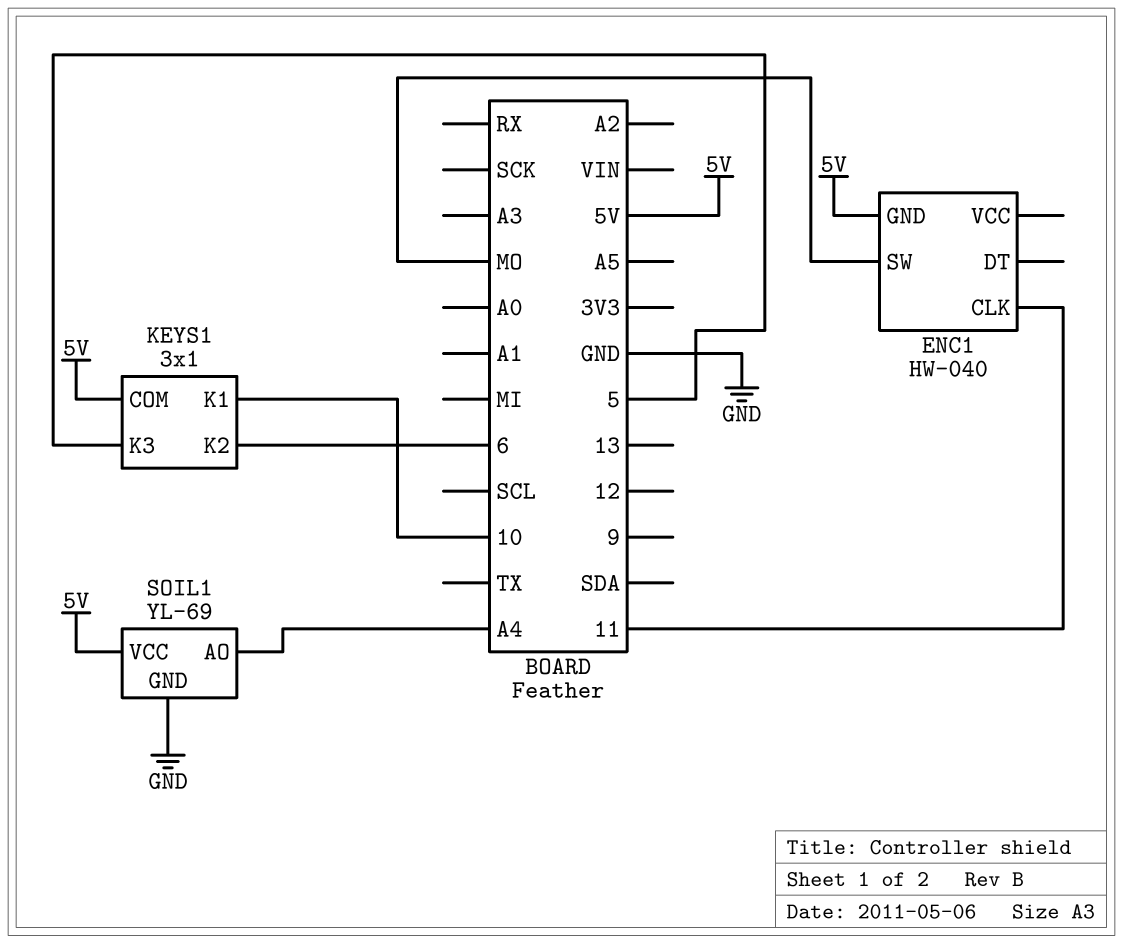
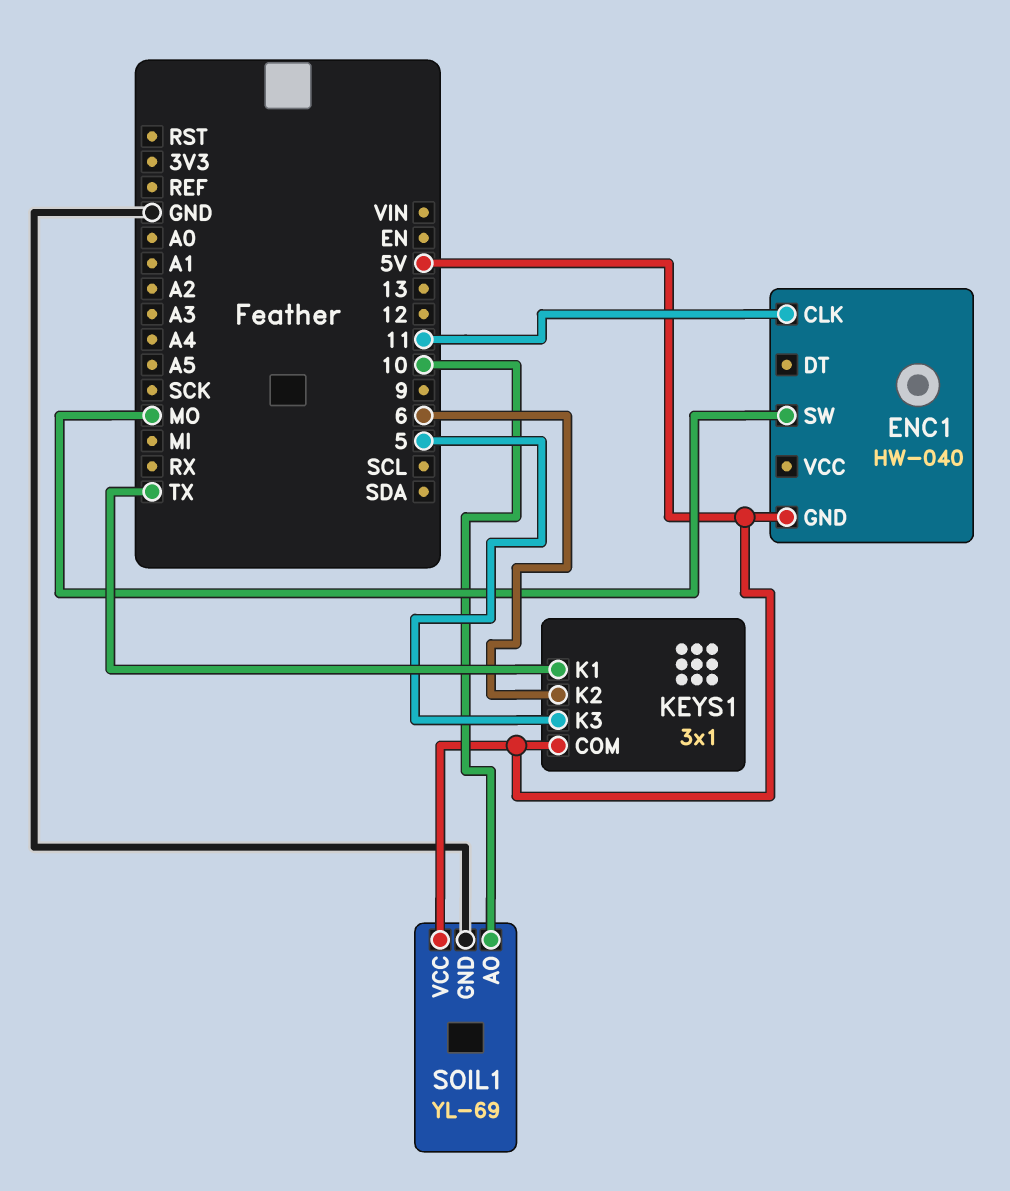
KEYS1 pin K1: 10 -> TX
SOIL1 pin AO: A4 -> 10

